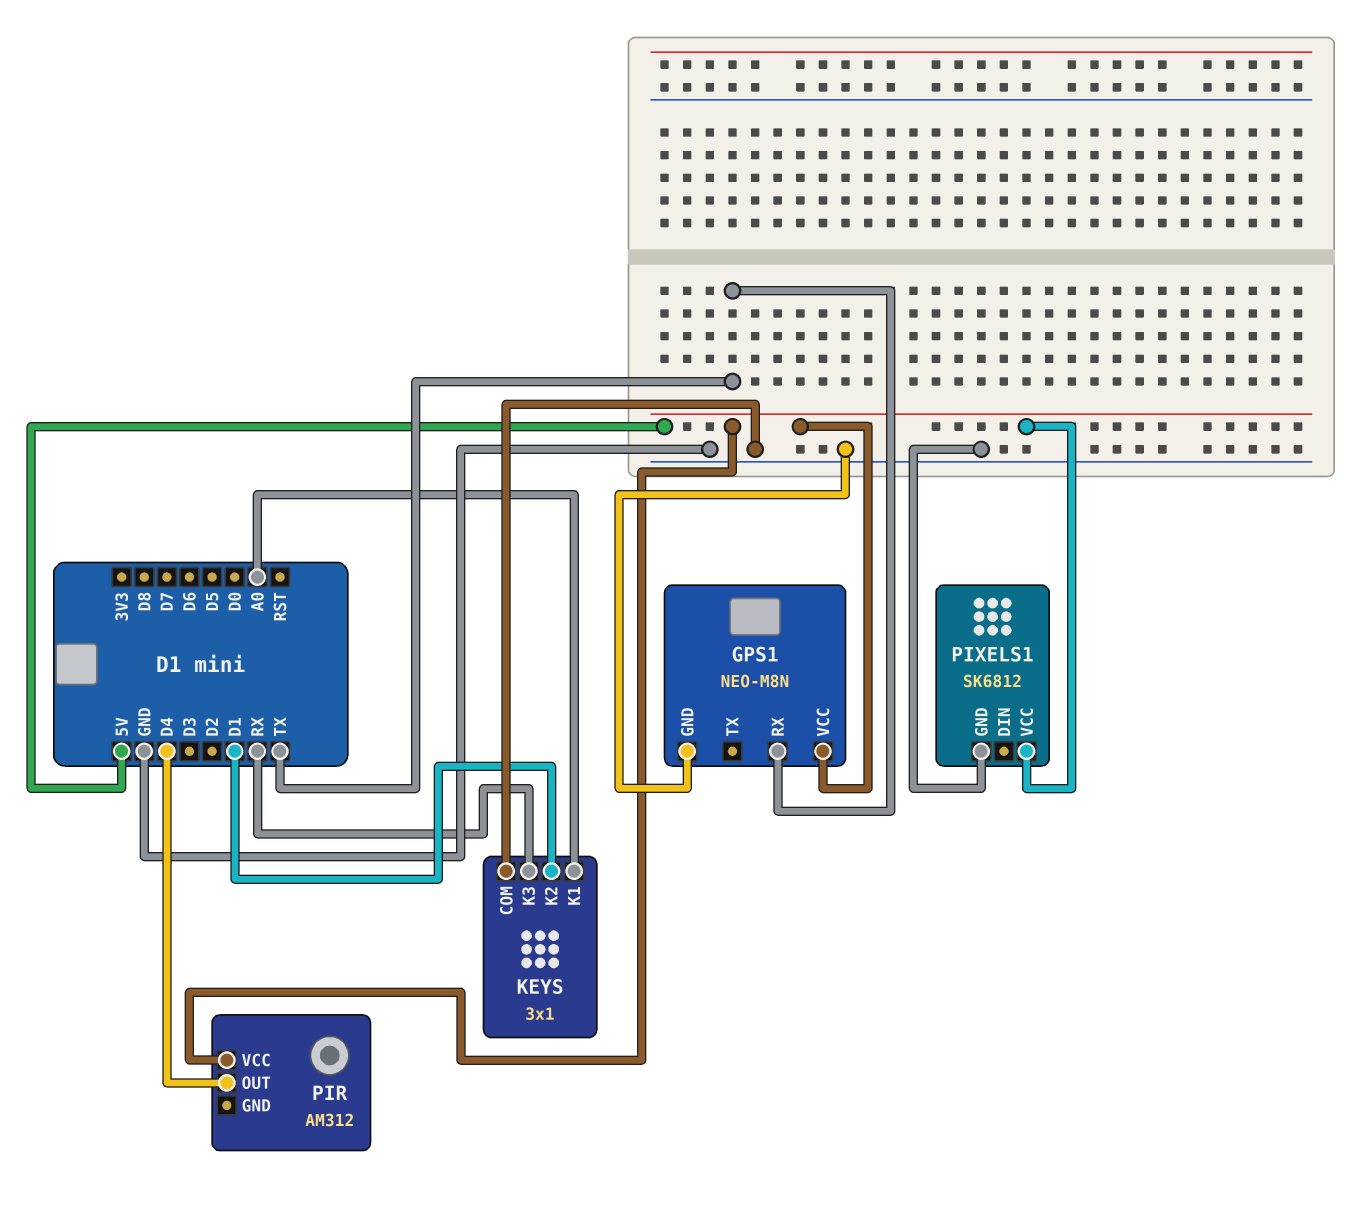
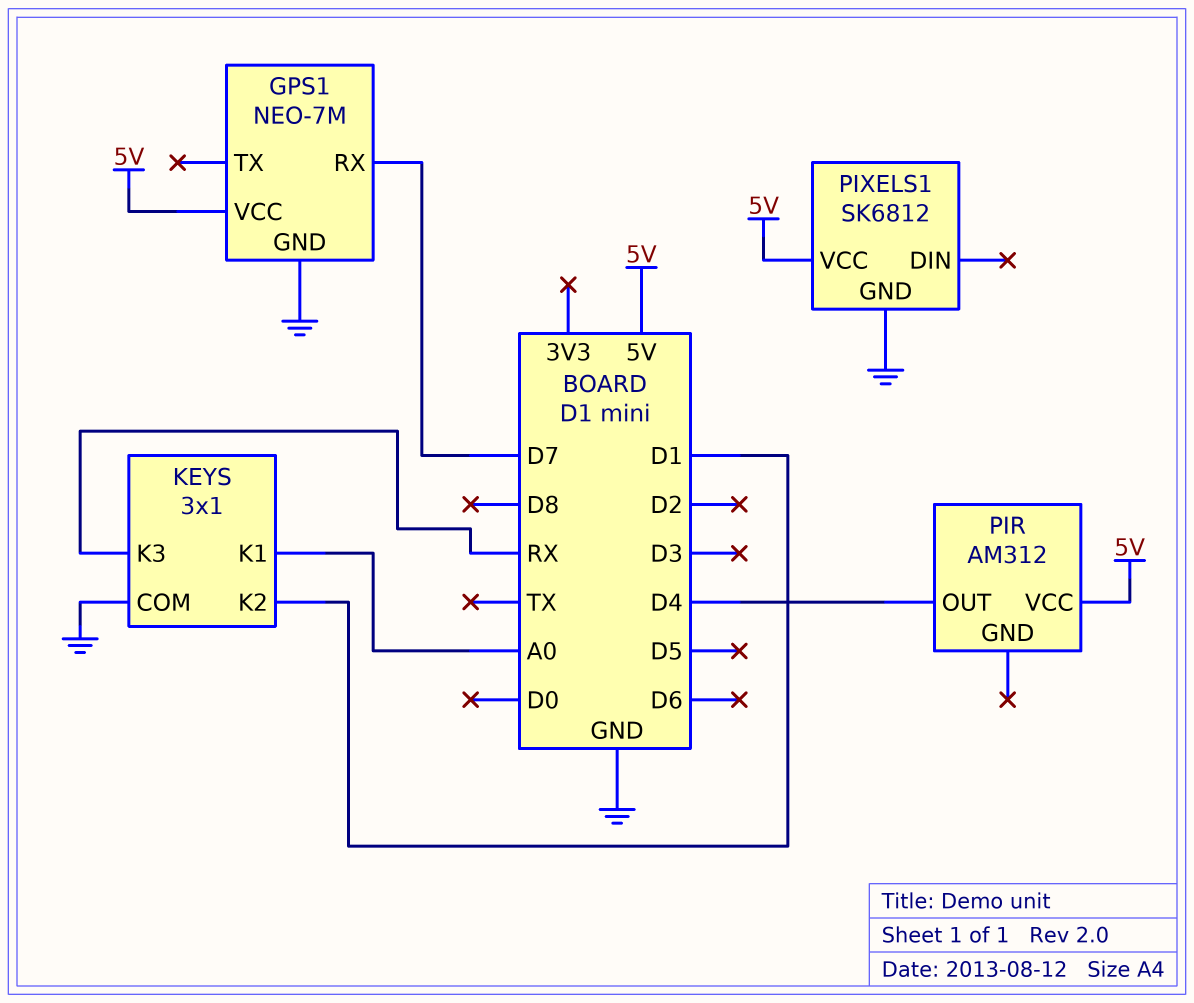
GPS1: NEO-M8N -> NEO-7M
GPS1 pin RX: TX -> D7

